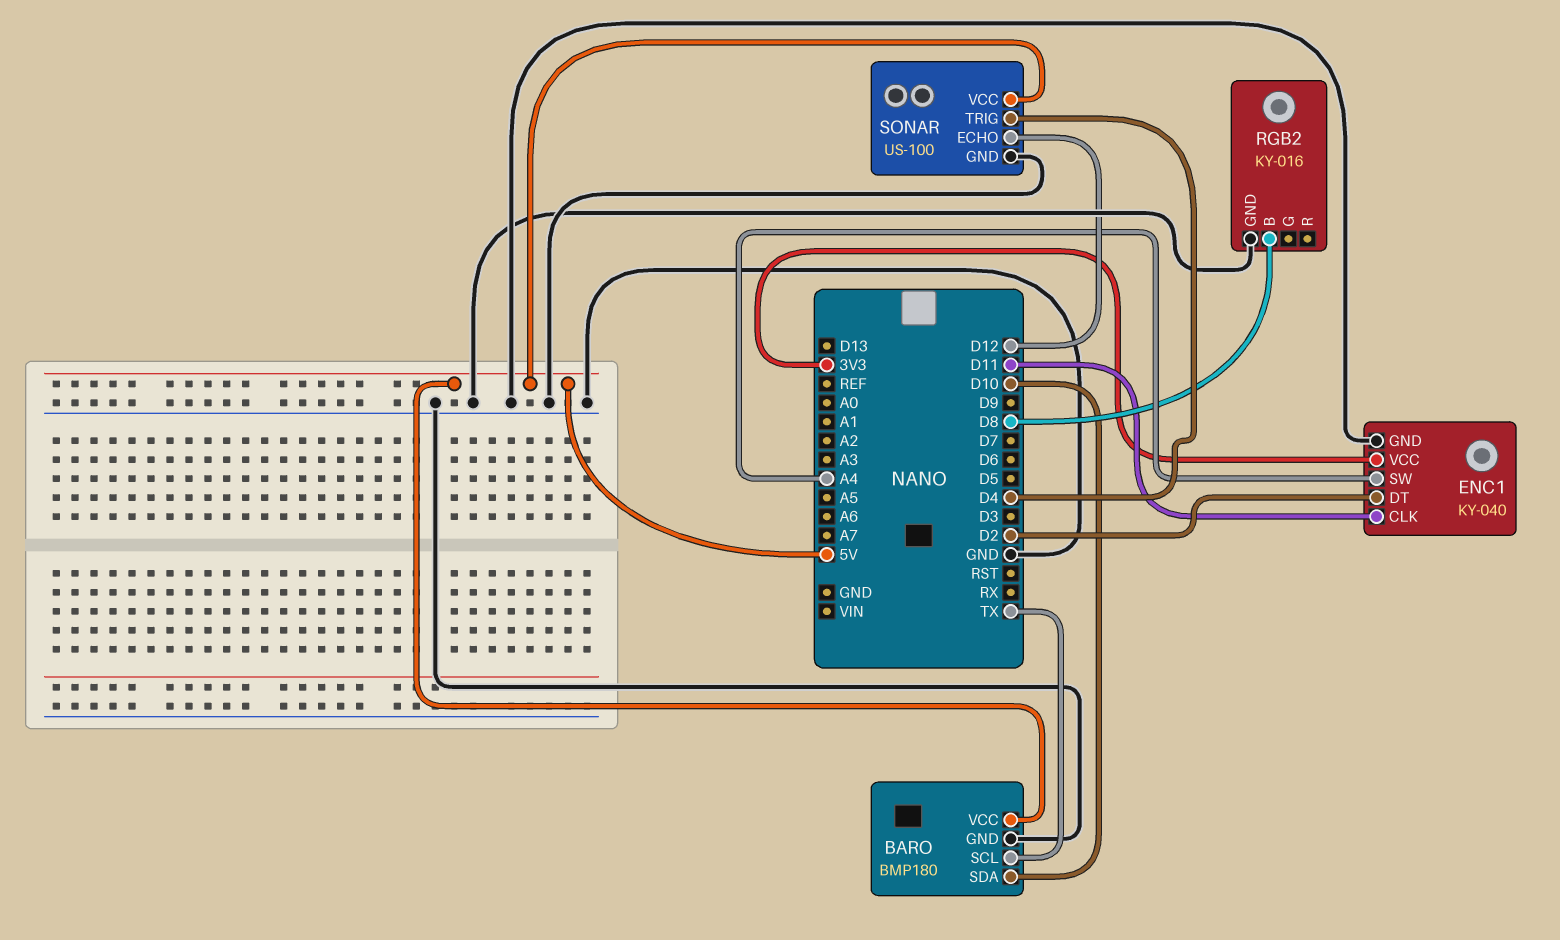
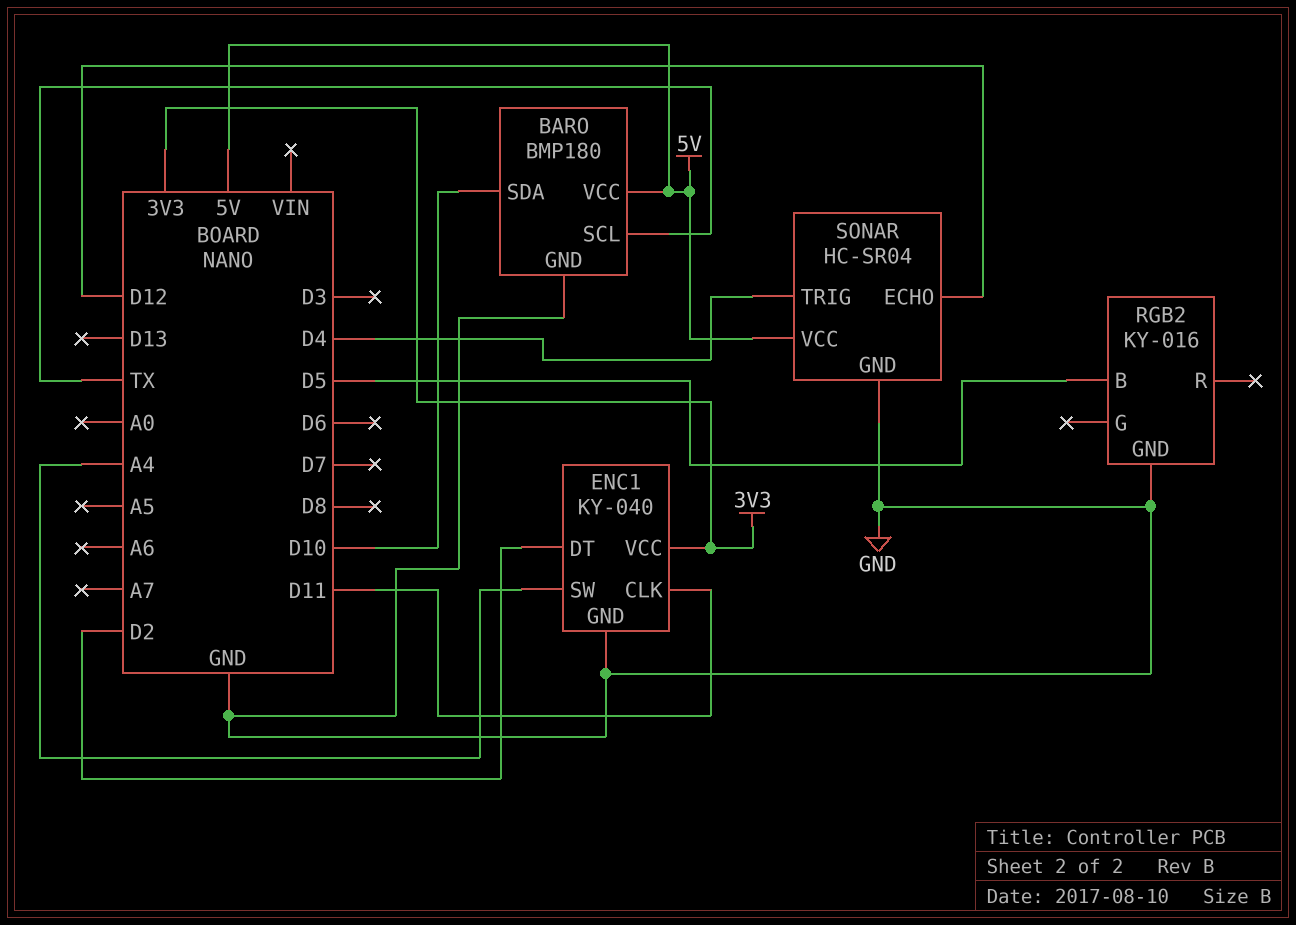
RGB2 pin B: D8 -> D5
SONAR: US-100 -> HC-SR04

